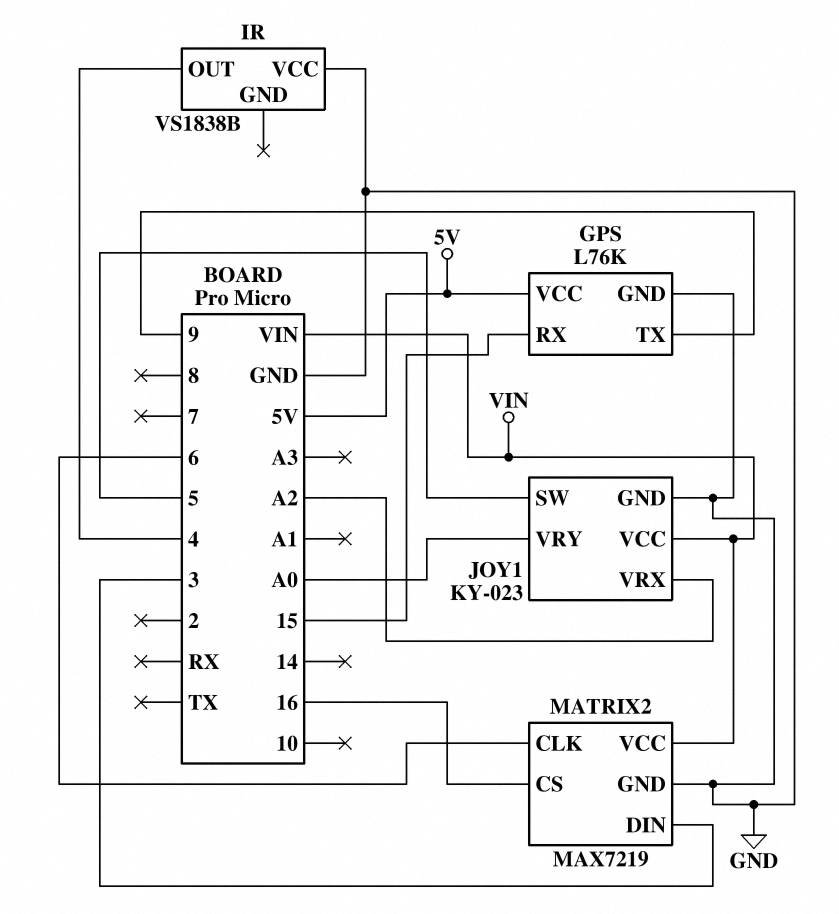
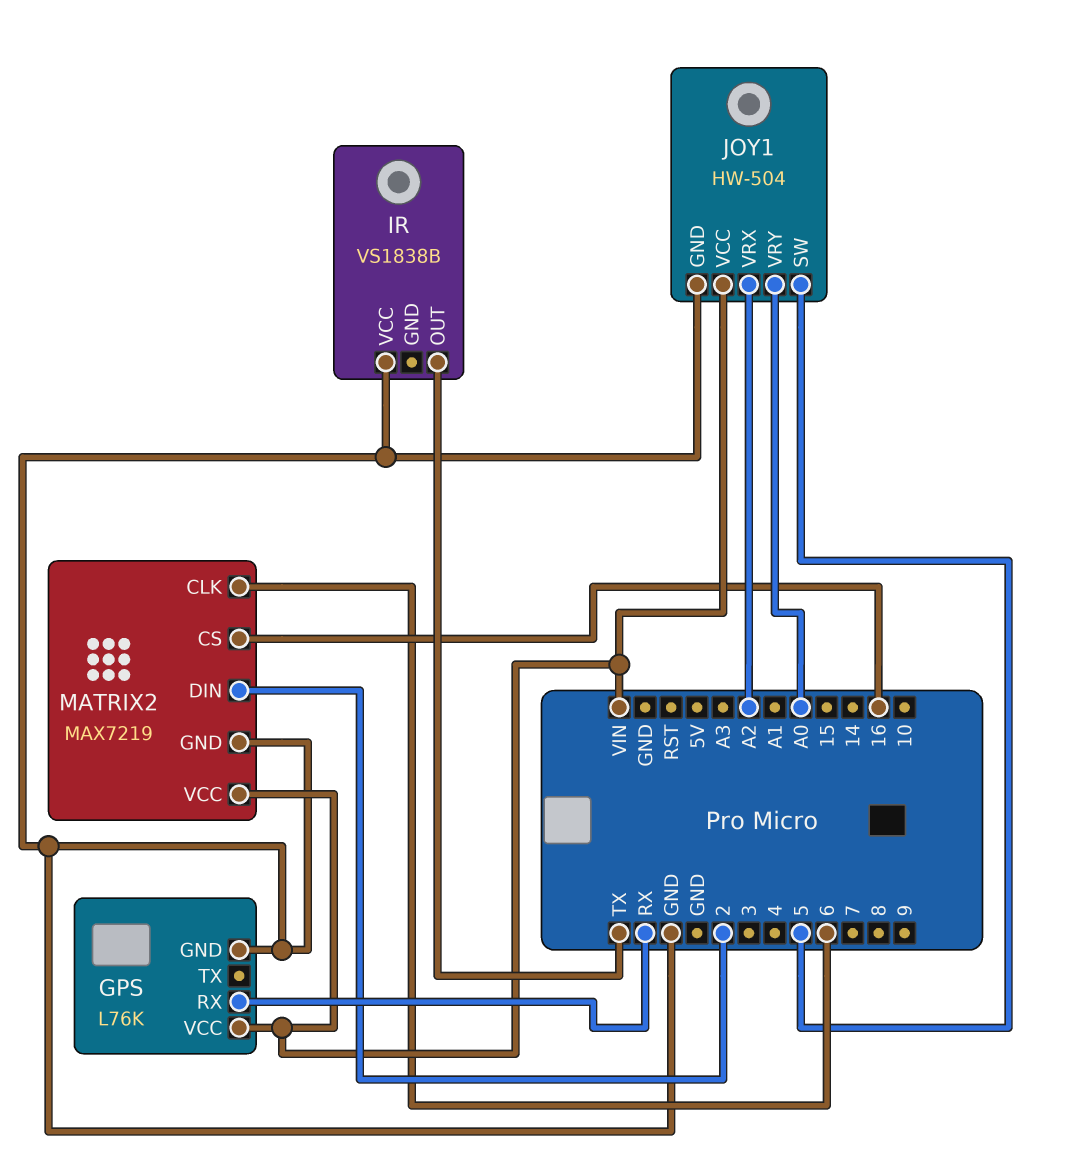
GPS pin RX: 15 -> RX
GPS pin TX: 9 -> none
GPS pin VCC: 5V -> VIN
IR pin OUT: 4 -> TX
JOY1: KY-023 -> HW-504
MATRIX2 pin DIN: 3 -> 2

